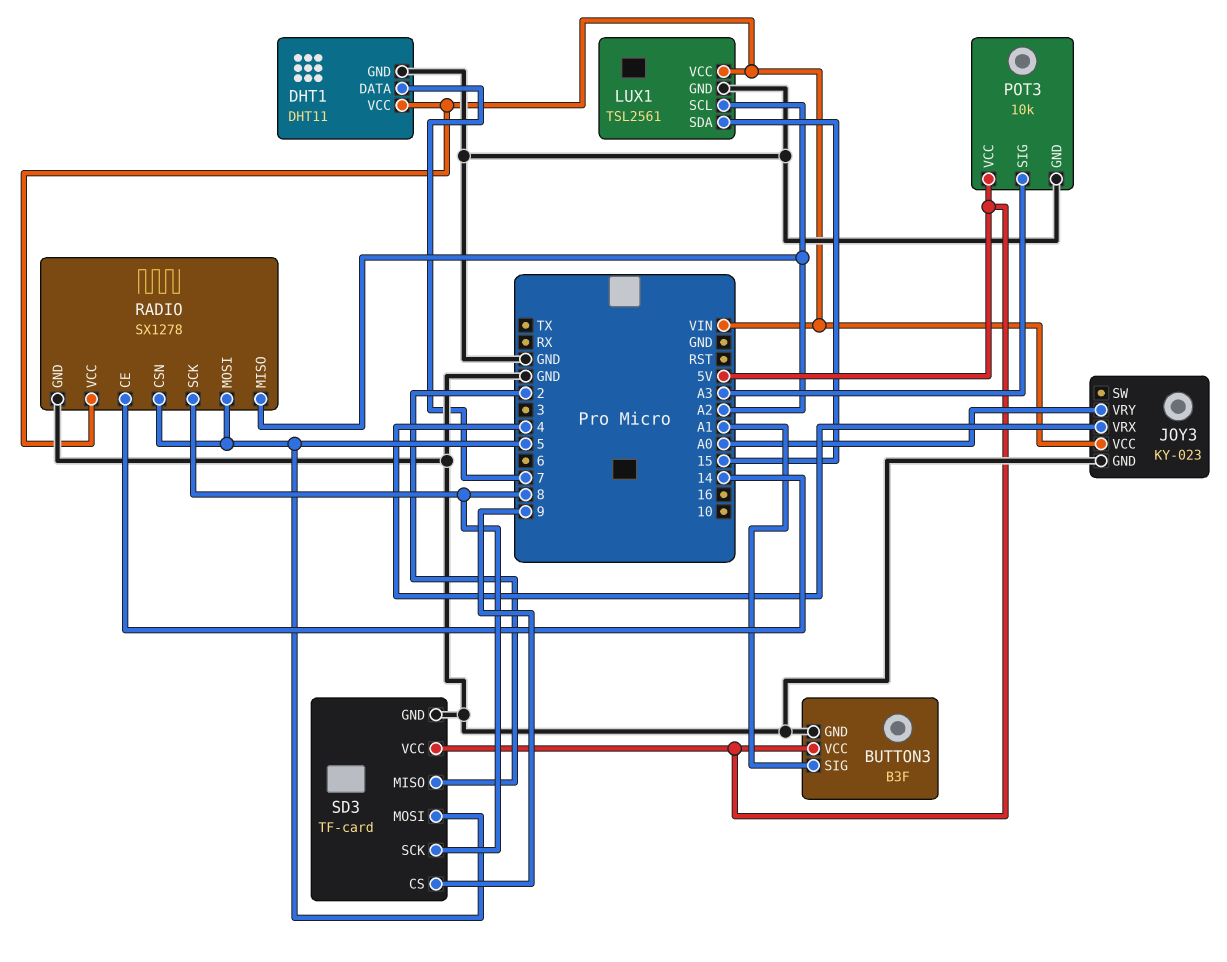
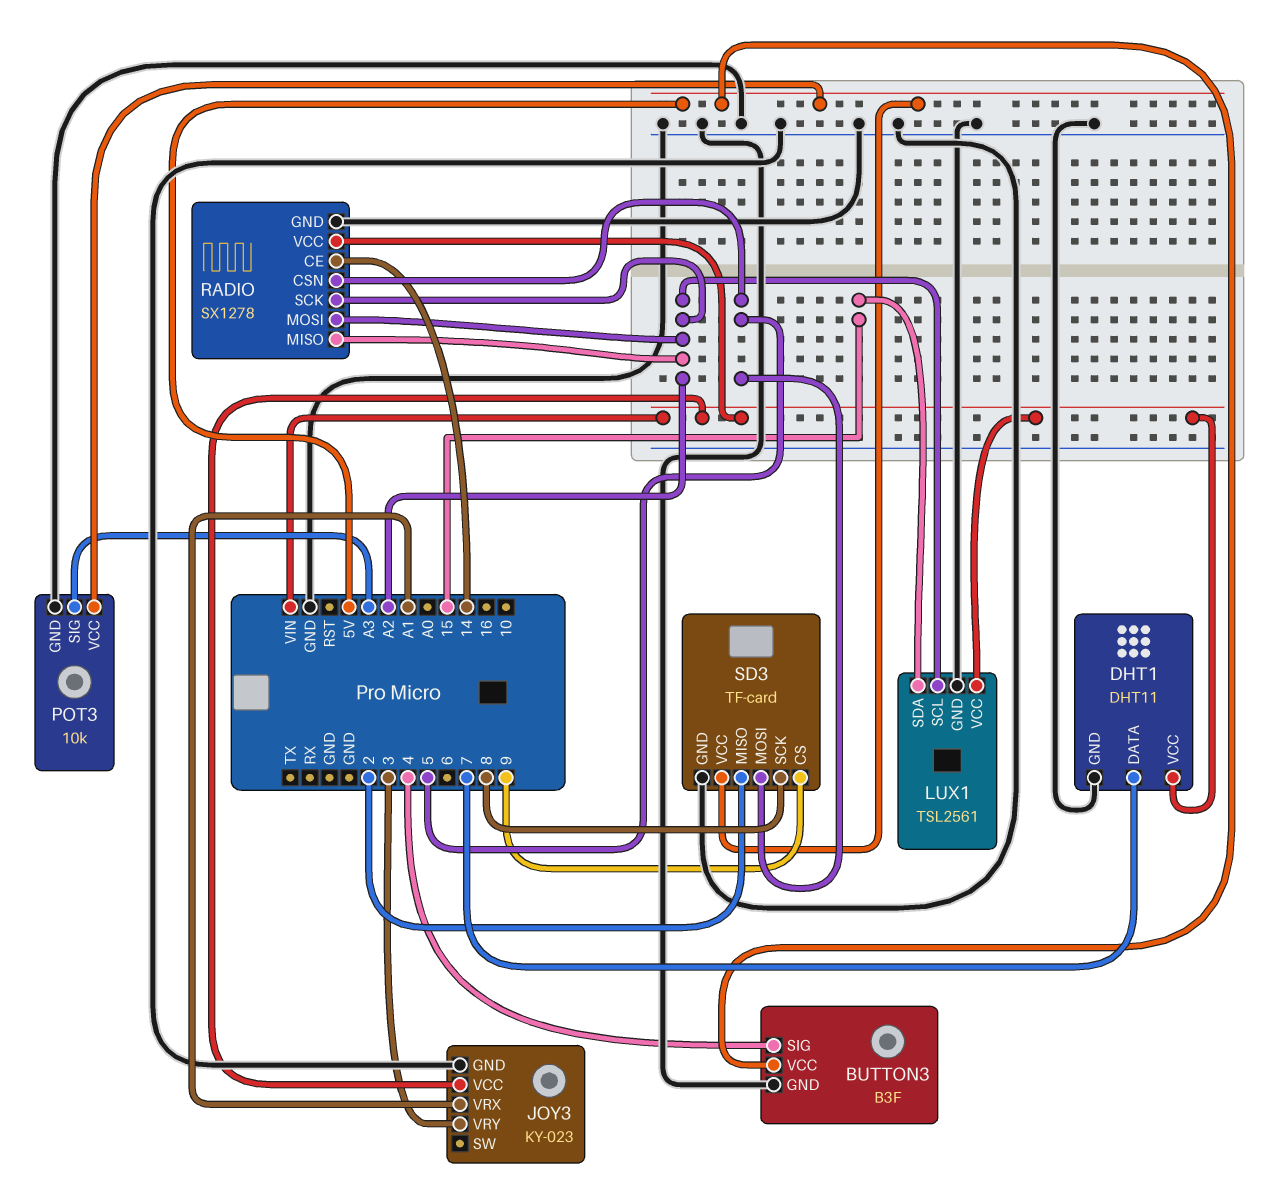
BUTTON3 pin SIG: A1 -> 4
JOY3 pin VRX: 4 -> A1
JOY3 pin VRY: A0 -> 3
RADIO pin MOSI: 5 -> A2
RADIO pin SCK: 8 -> A2

